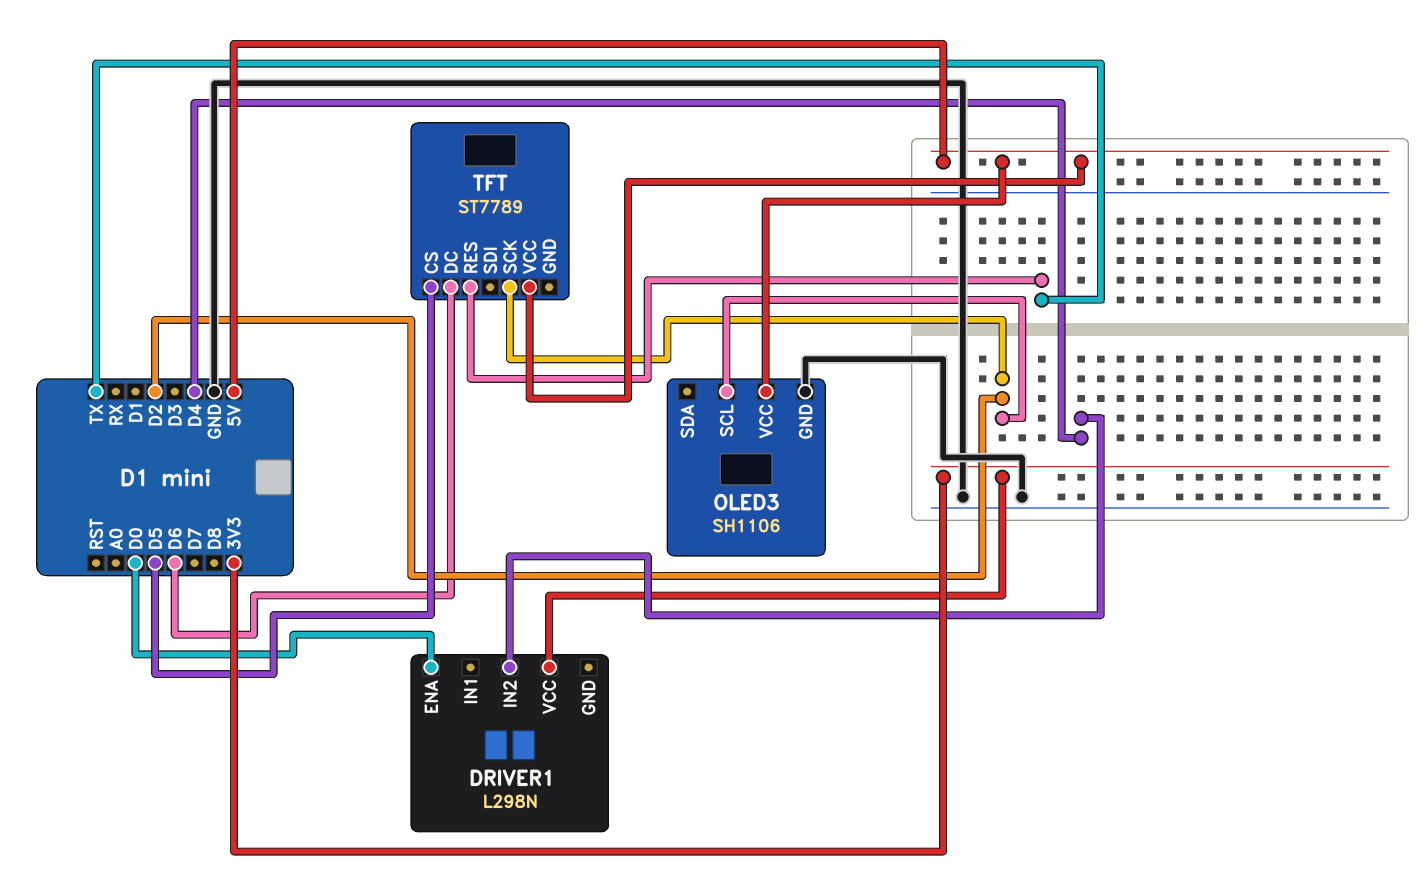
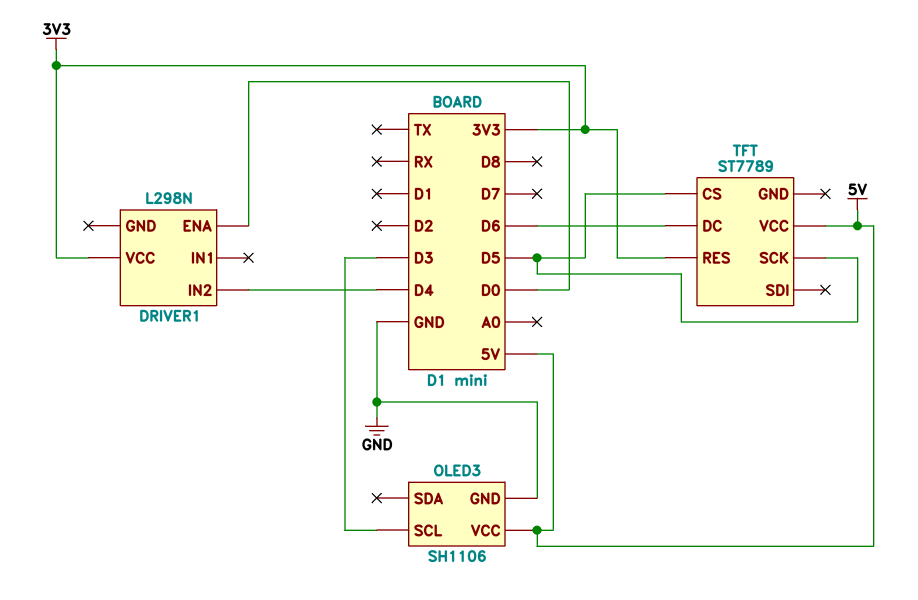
OLED3 pin SCL: D2 -> D3
TFT pin RES: TX -> 3V3
TFT pin SCK: D2 -> D5

